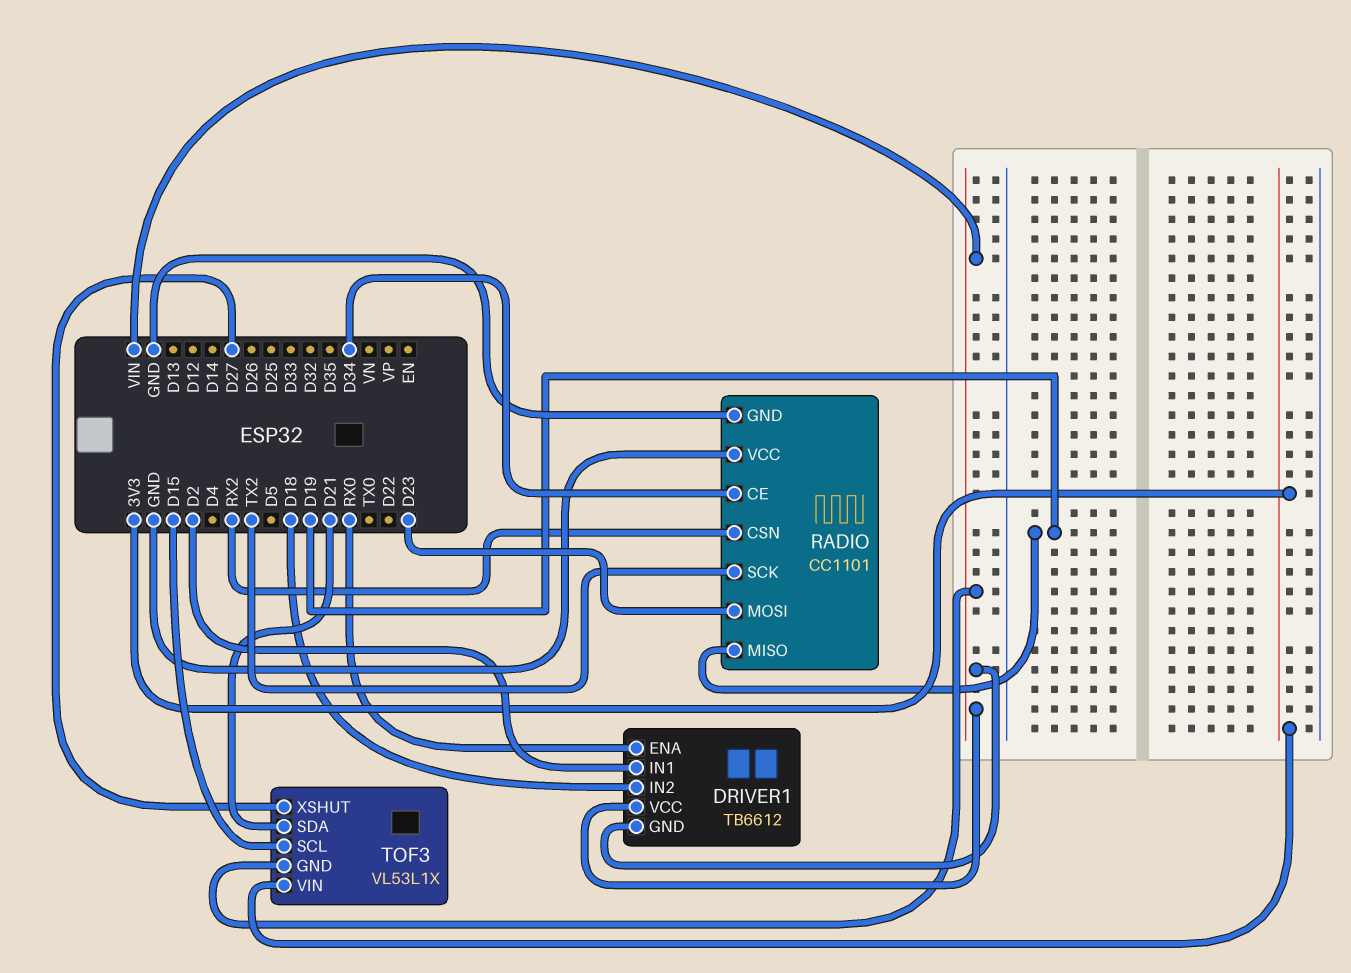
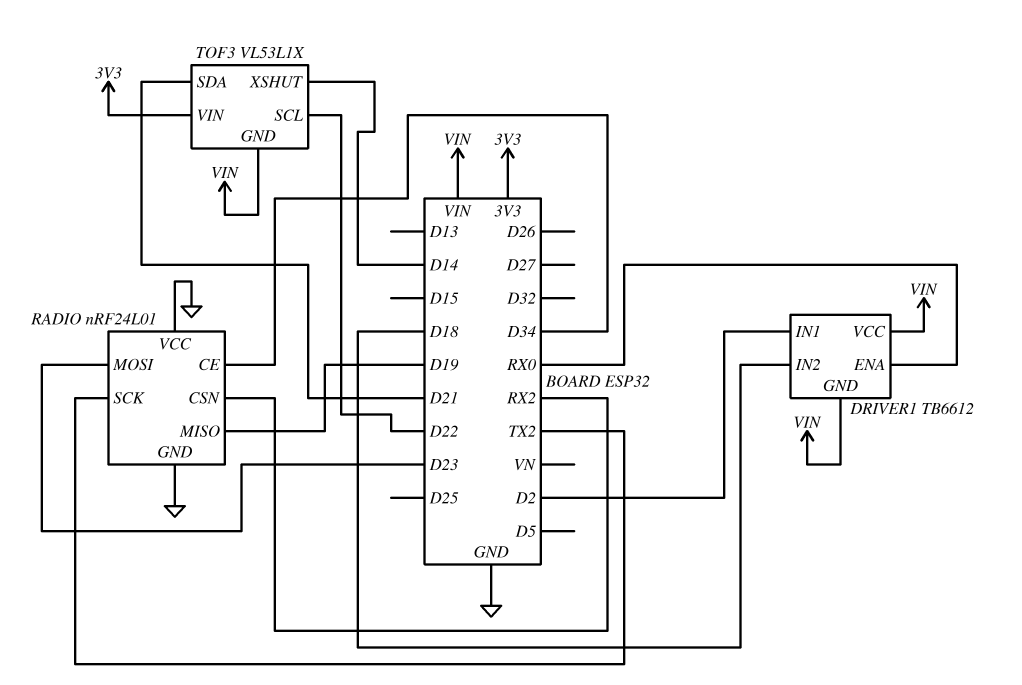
RADIO: CC1101 -> nRF24L01
TOF3 pin SCL: D15 -> D22
TOF3 pin XSHUT: D27 -> D14

